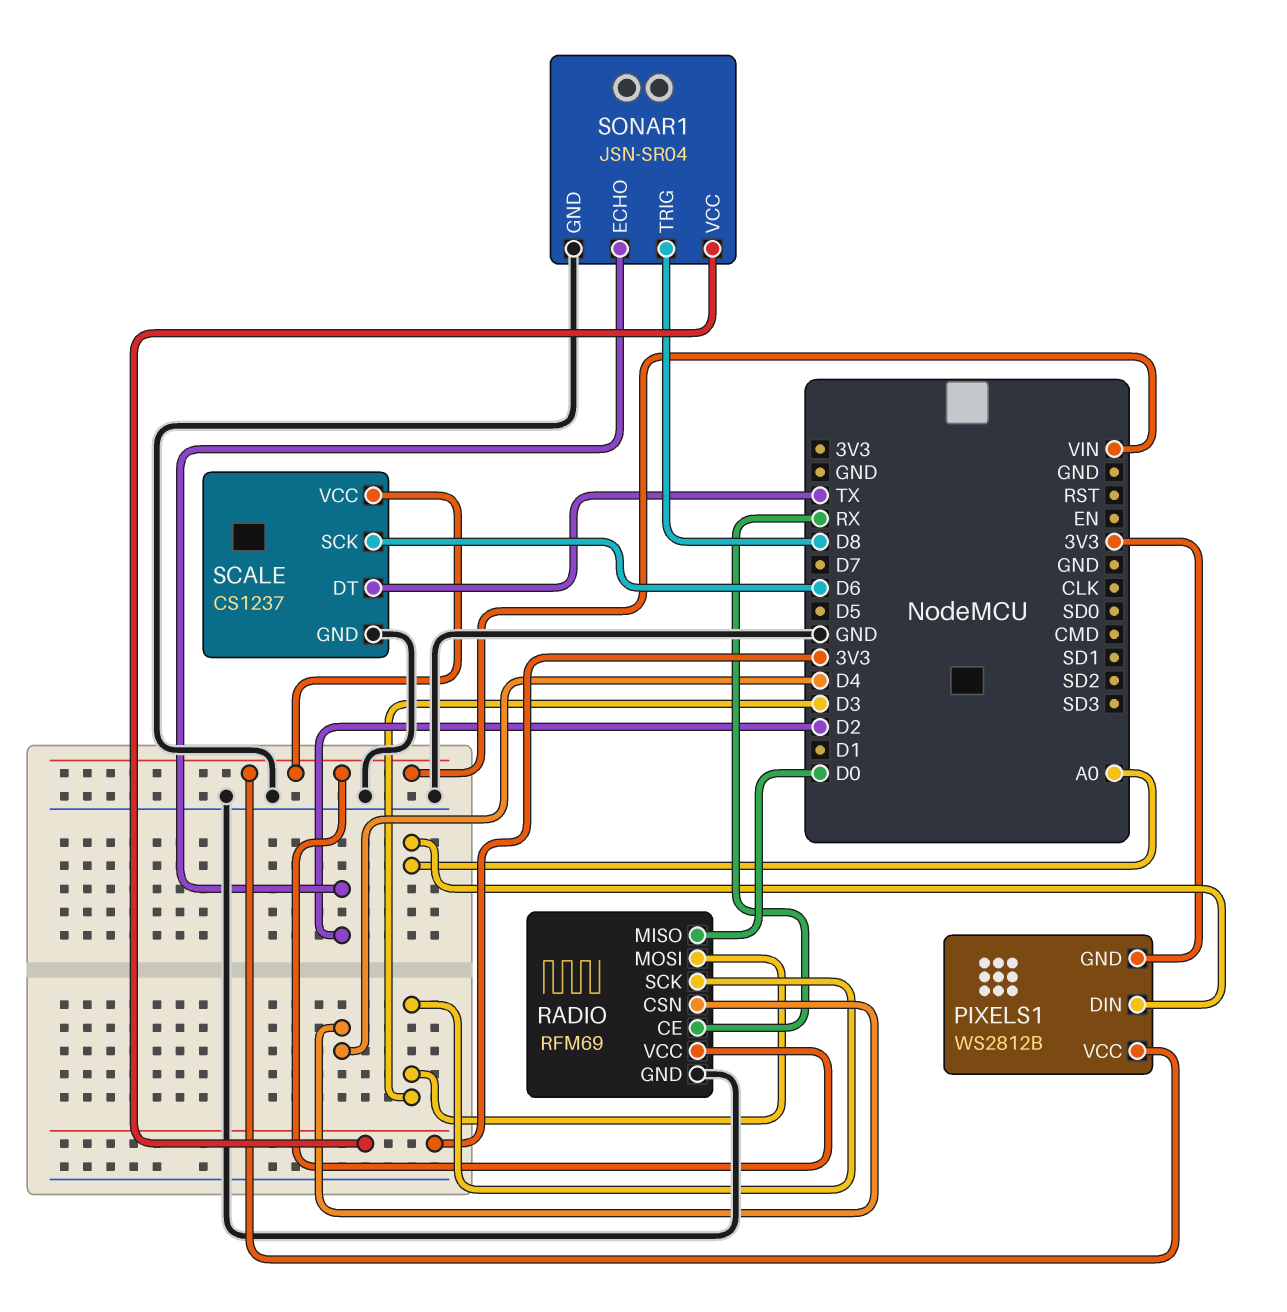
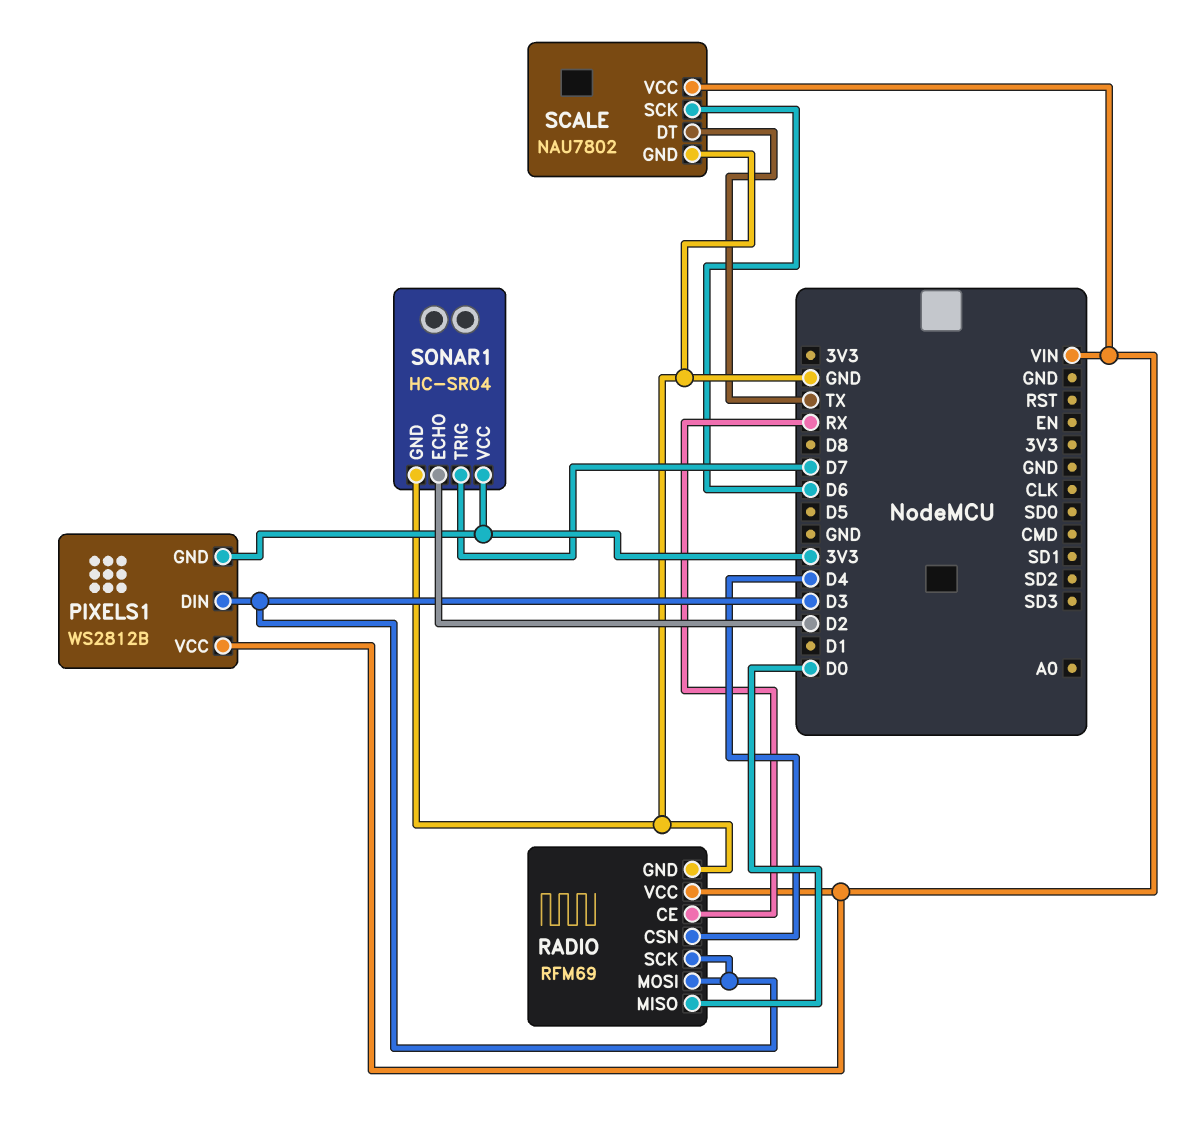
PIXELS1 pin DIN: A0 -> D3
SCALE: CS1237 -> NAU7802
SONAR1: JSN-SR04 -> HC-SR04
SONAR1 pin TRIG: D8 -> D7

